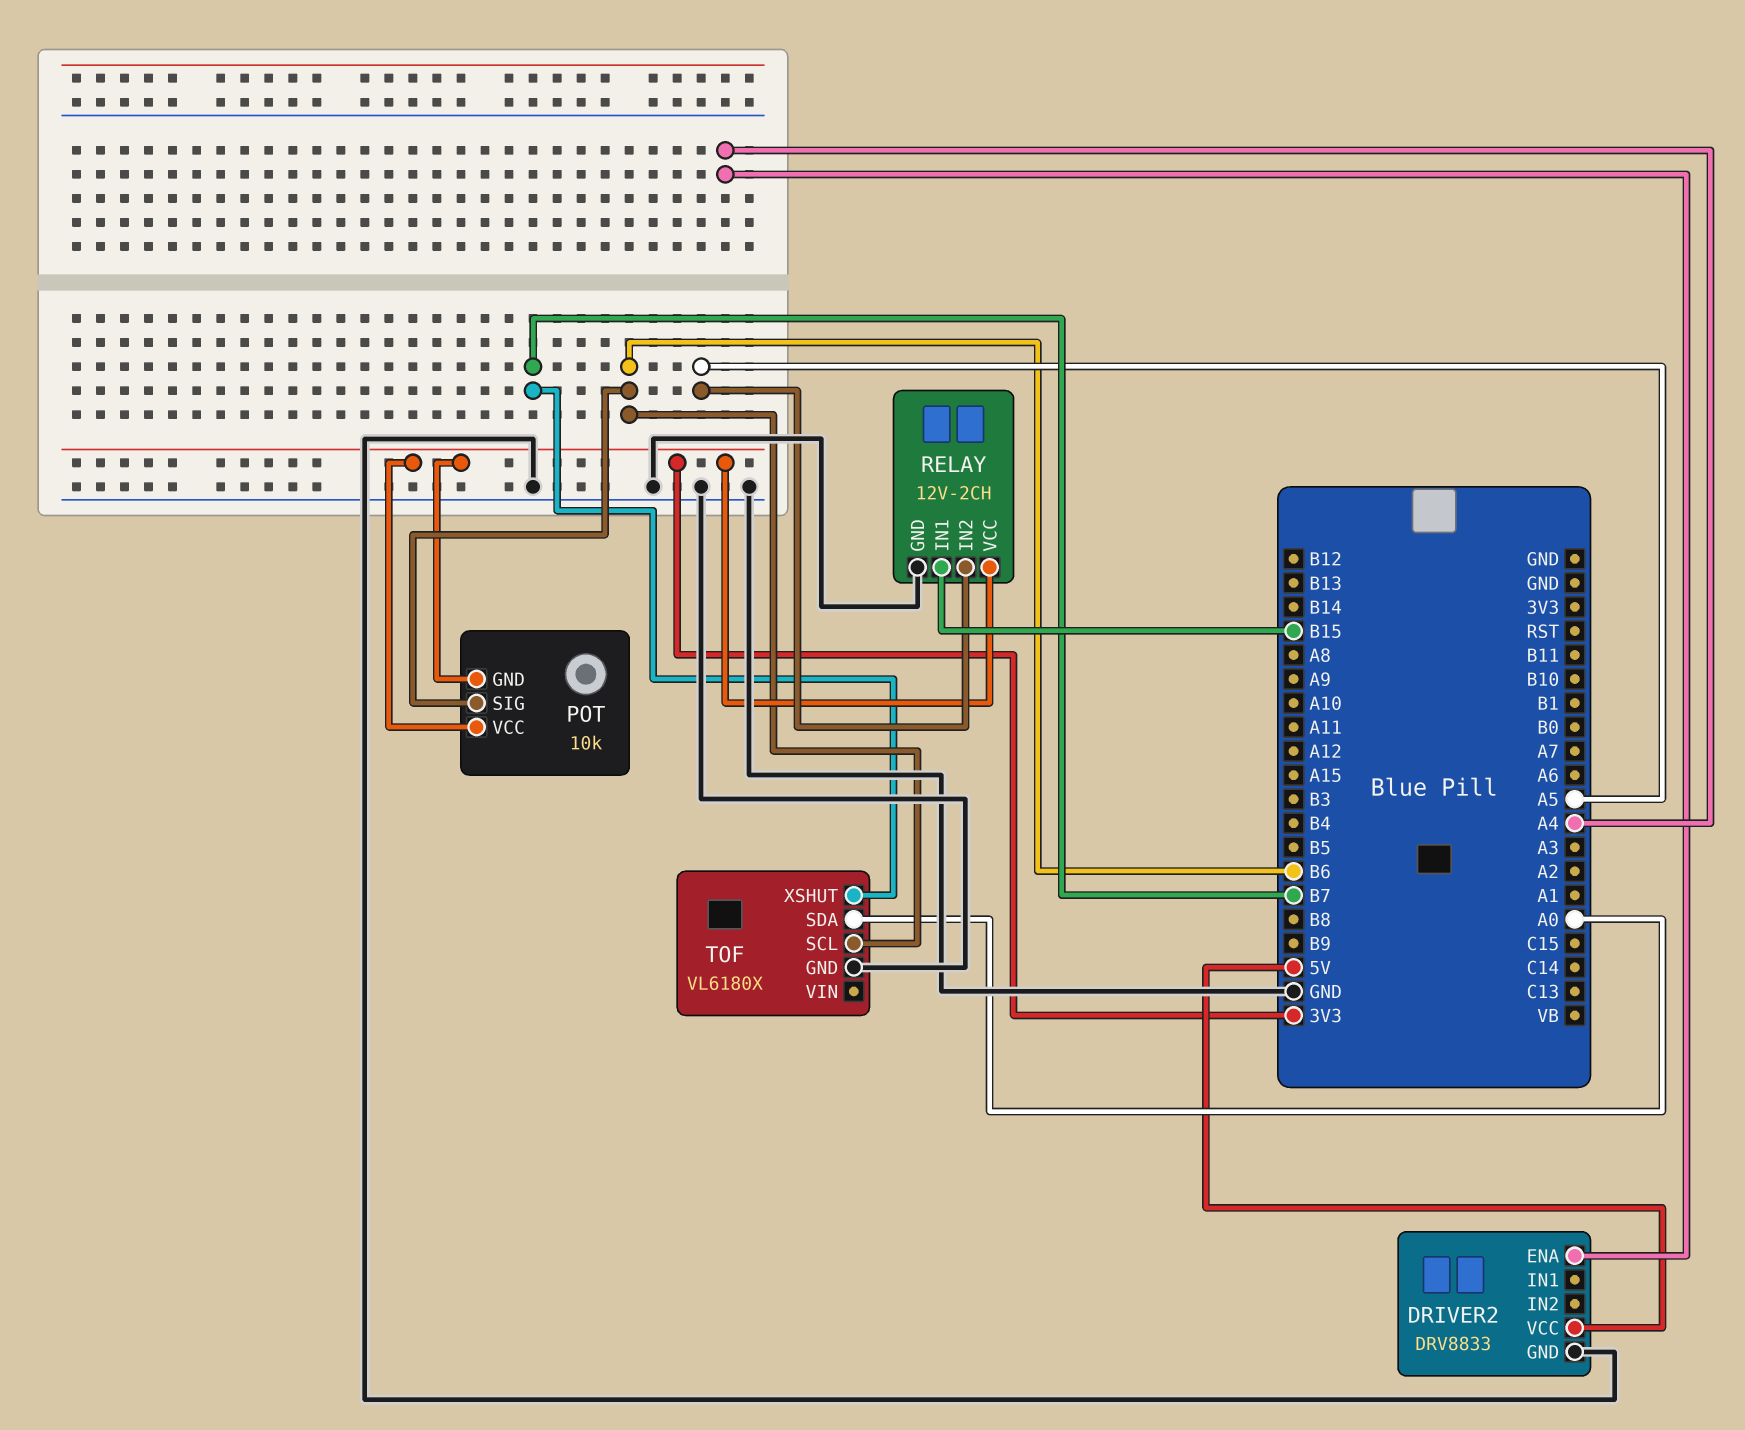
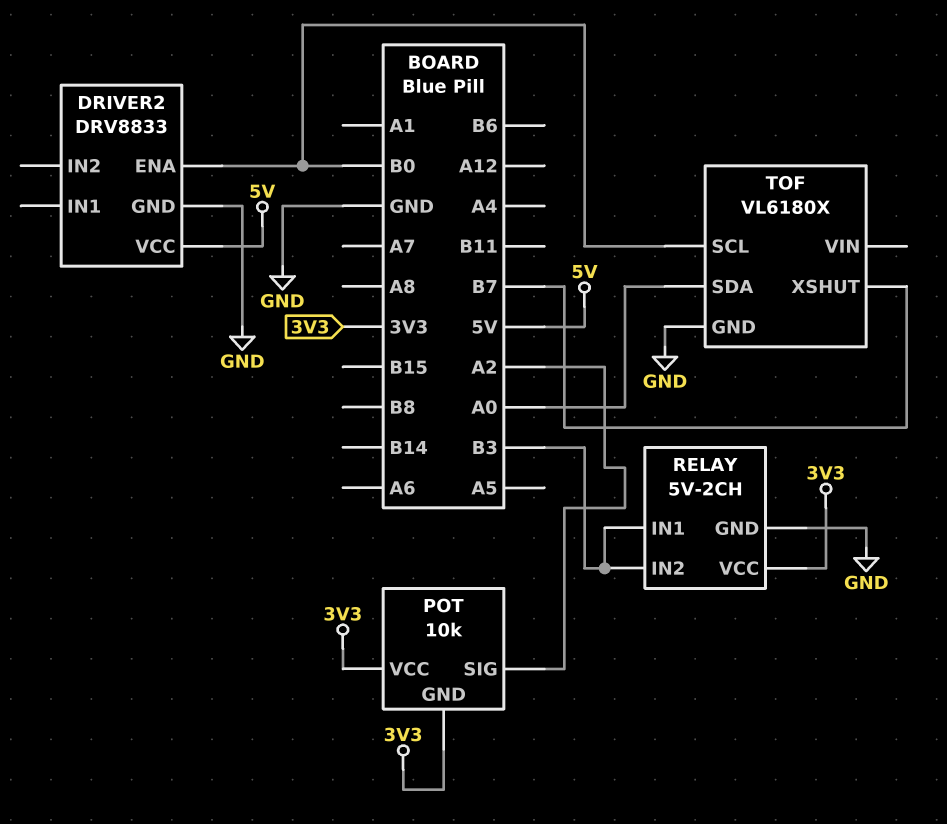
DRIVER2 pin ENA: A4 -> B0
POT pin SIG: B6 -> A2
RELAY: 12V-2CH -> 5V-2CH
RELAY pin IN1: B15 -> B3
RELAY pin IN2: A5 -> B3
TOF pin SCL: B6 -> B0

